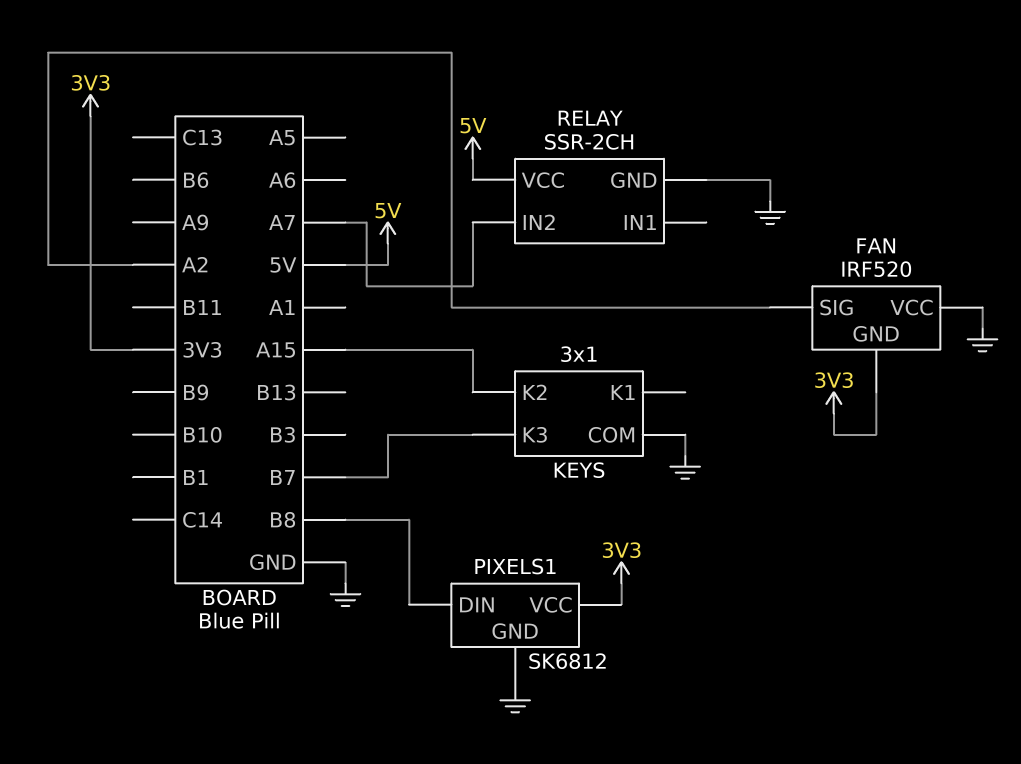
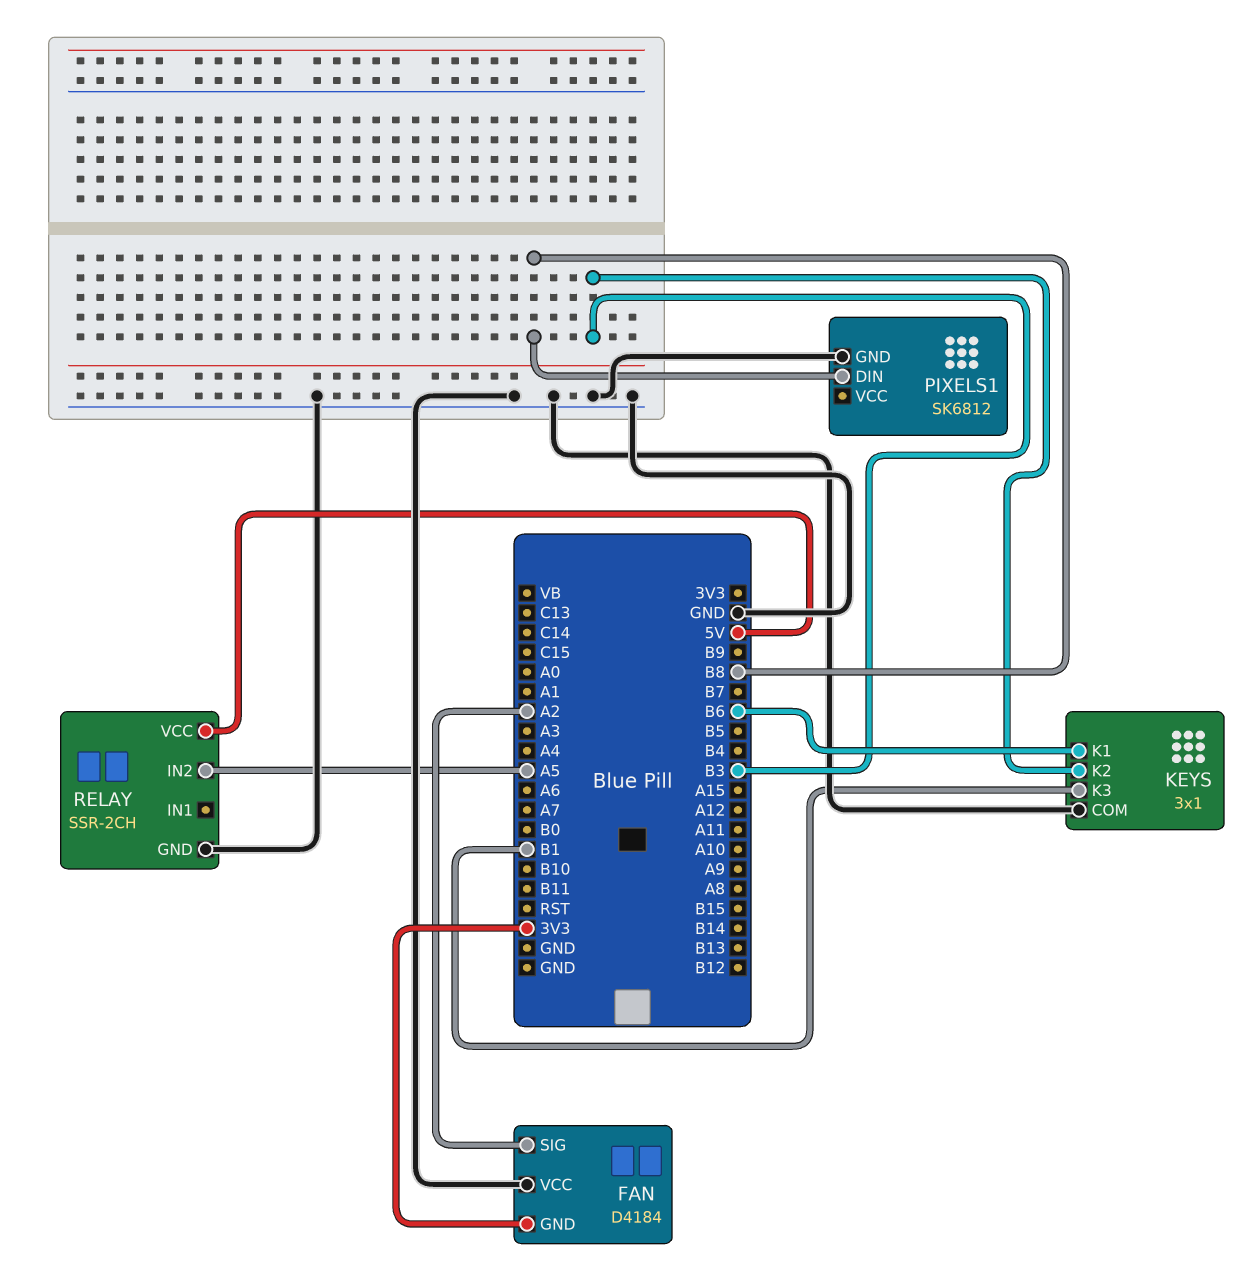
FAN: IRF520 -> D4184
KEYS pin K1: none -> B6
KEYS pin K2: A15 -> B3
KEYS pin K3: B7 -> B1
PIXELS1 pin VCC: 3V3 -> none
RELAY pin IN2: A7 -> A5

